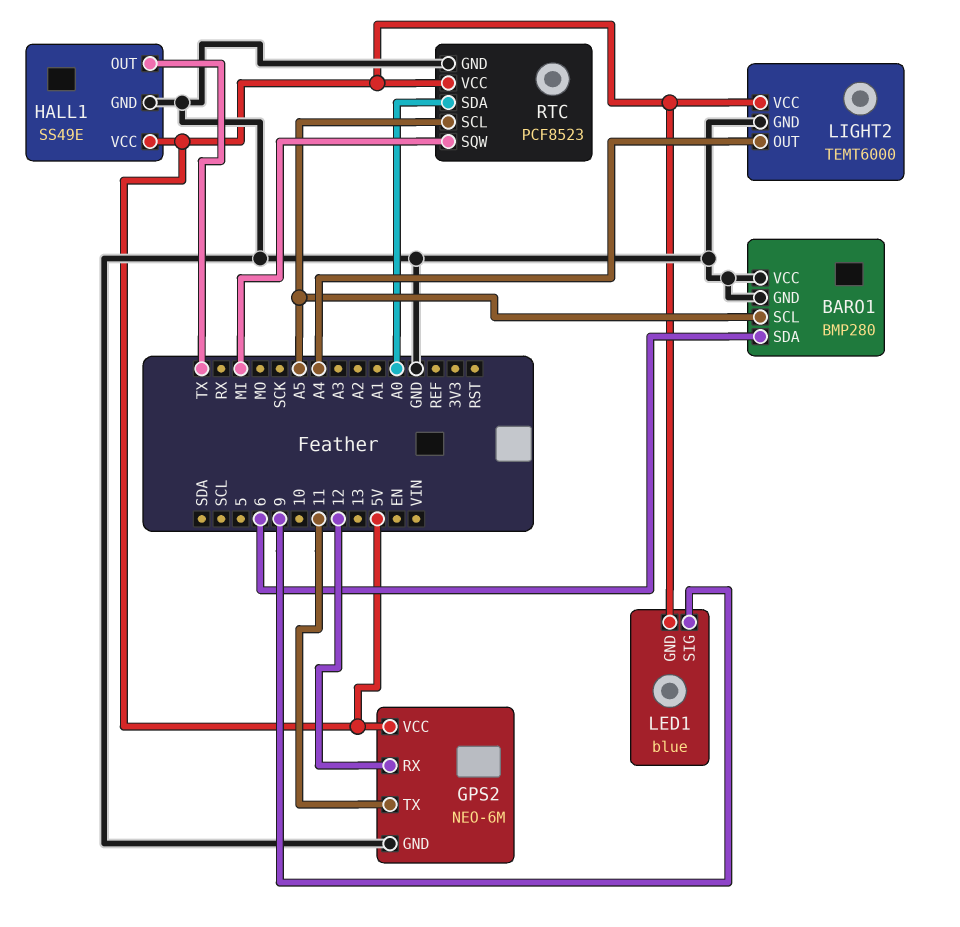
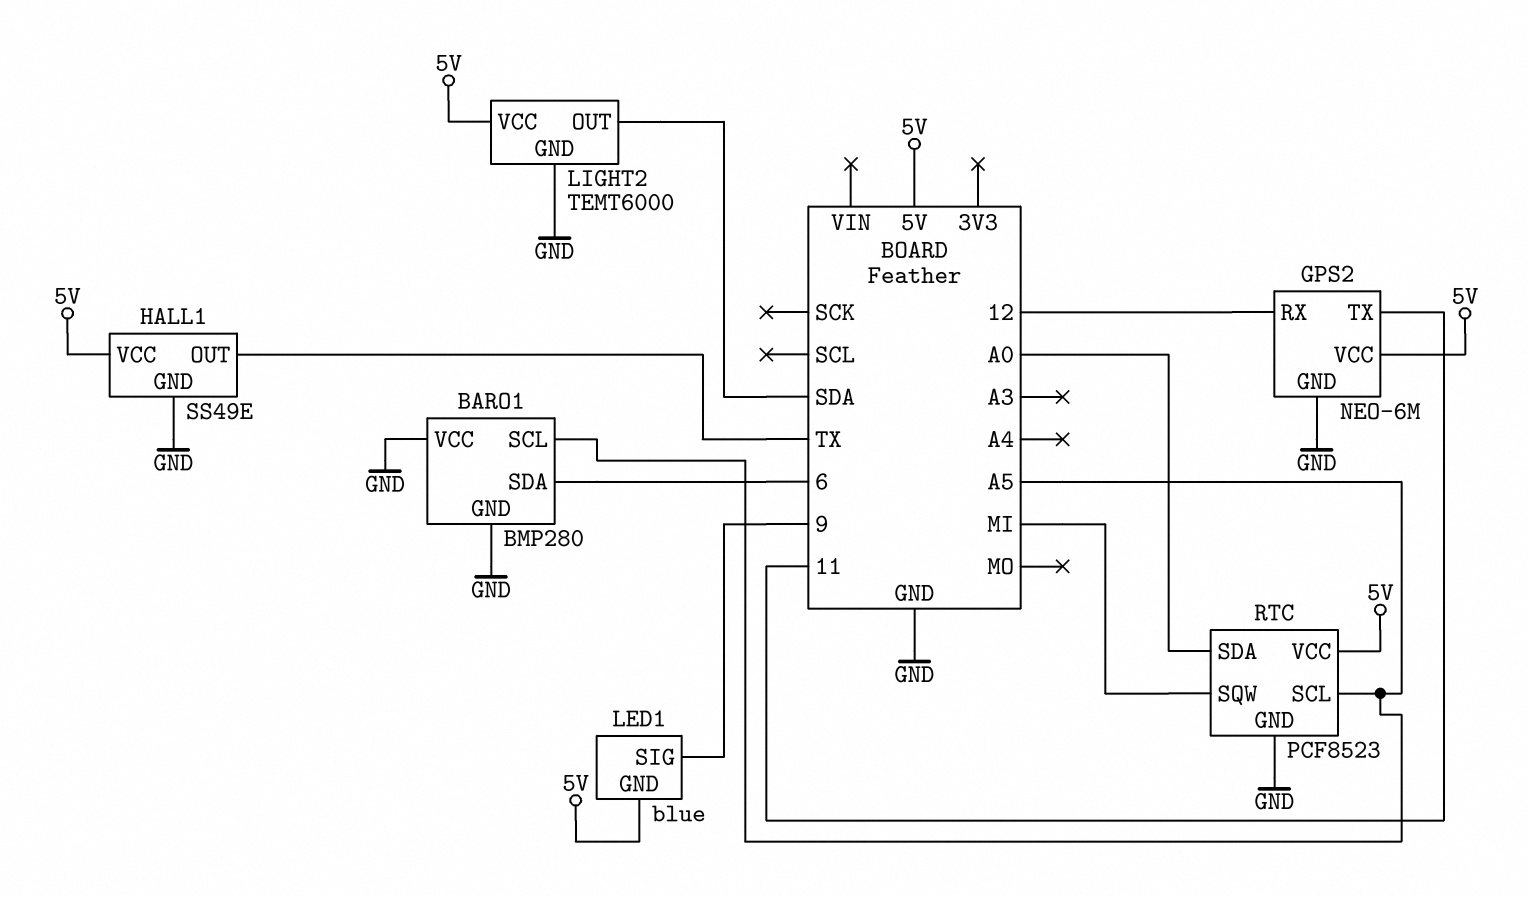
LIGHT2 pin OUT: A4 -> SDA

